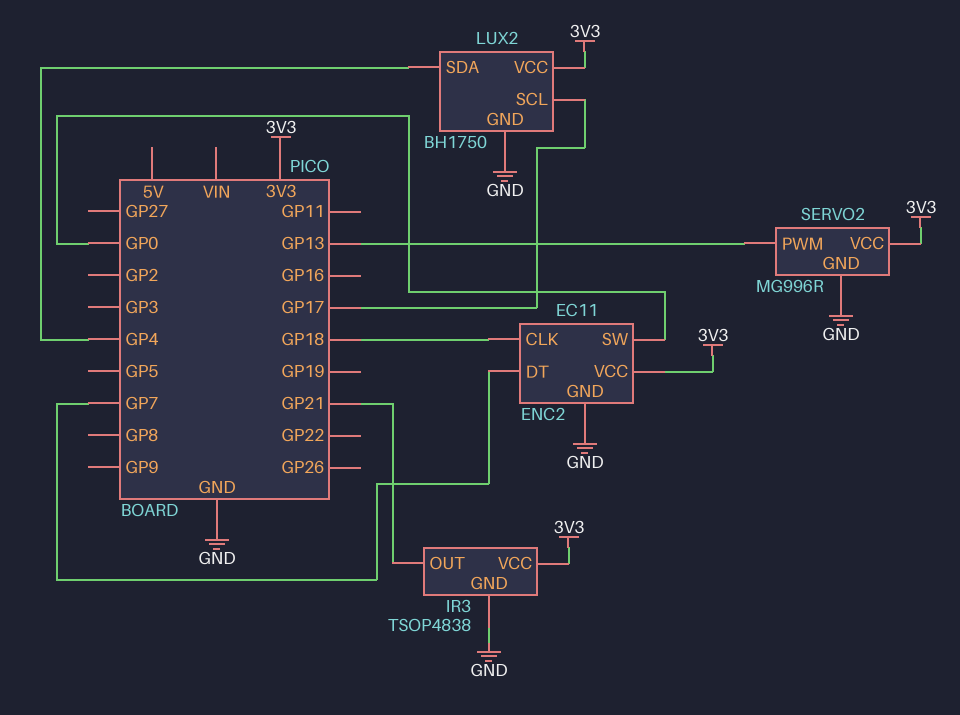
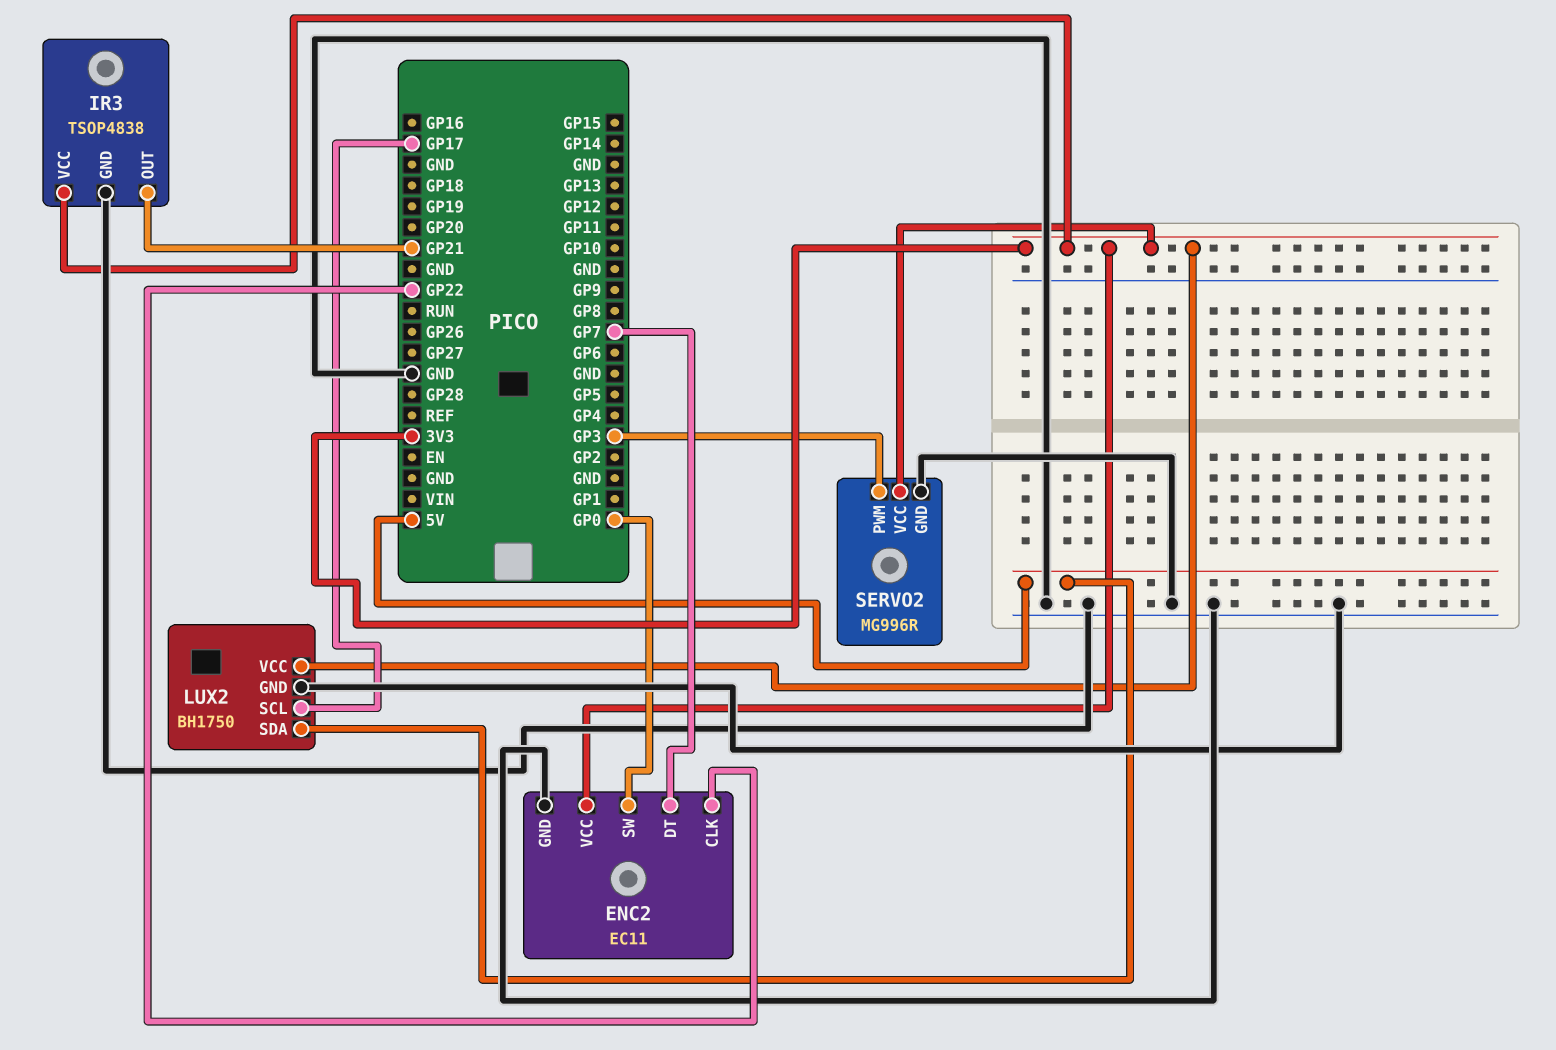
ENC2 pin CLK: GP18 -> GP22
LUX2 pin SDA: GP4 -> 5V
SERVO2 pin PWM: GP13 -> GP3

